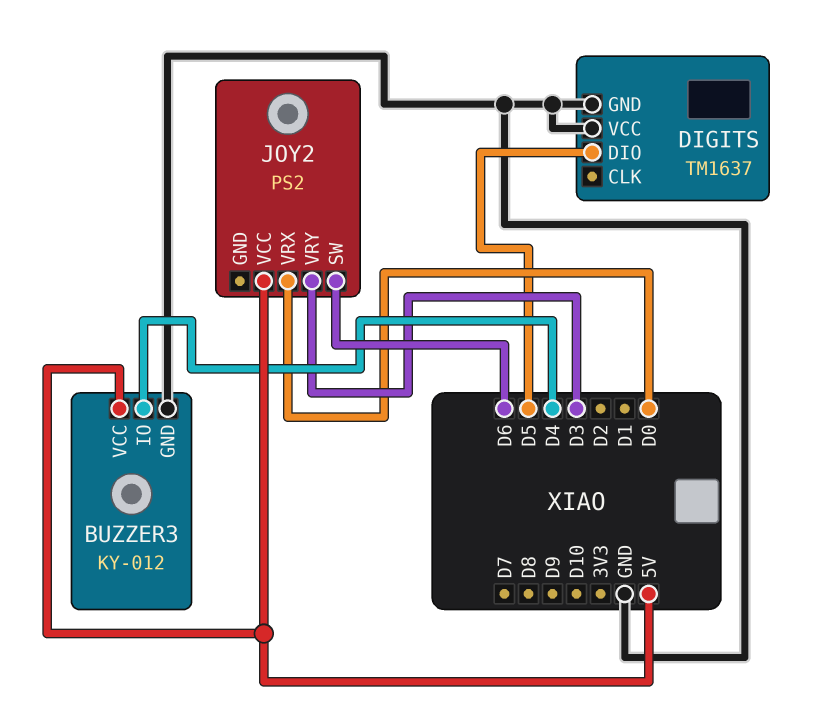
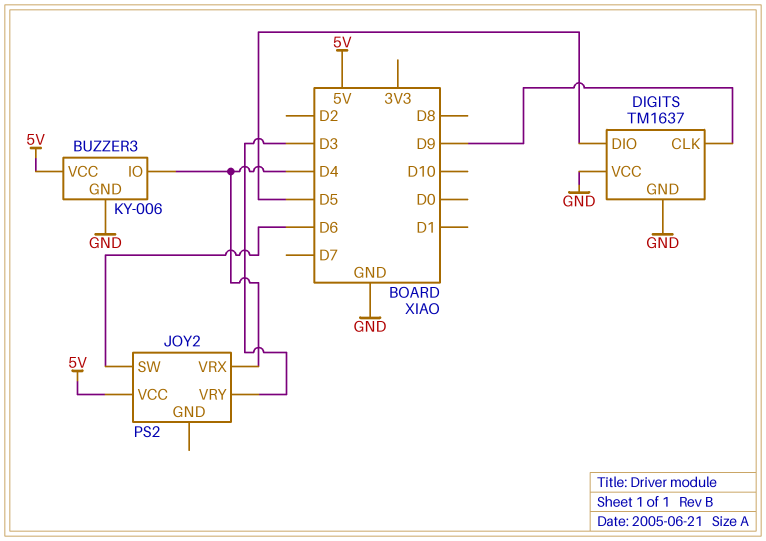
BUZZER3: KY-012 -> KY-006
DIGITS pin CLK: none -> D9
JOY2 pin VRX: D0 -> D4

